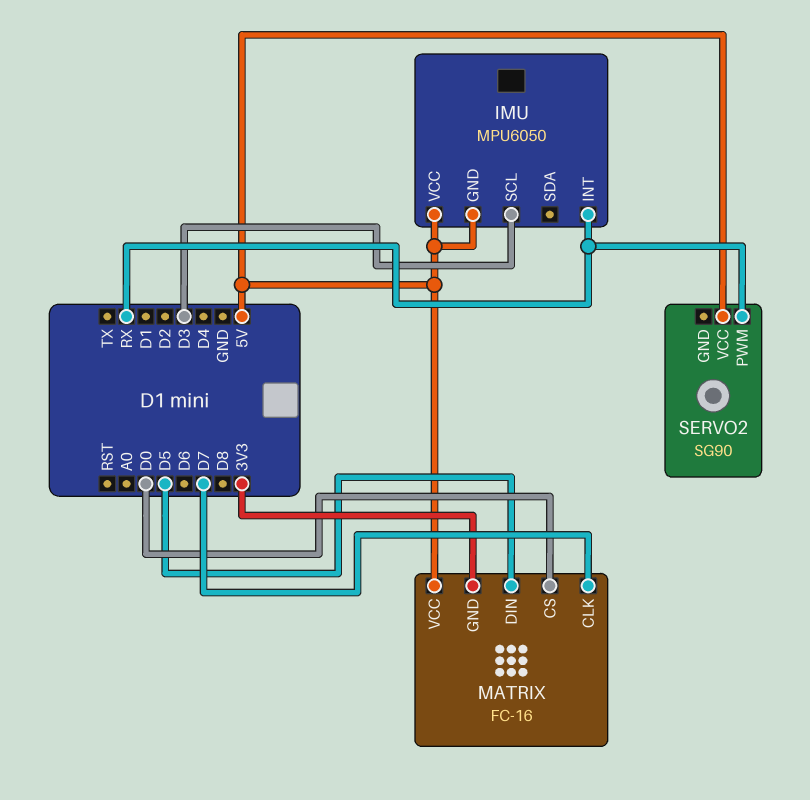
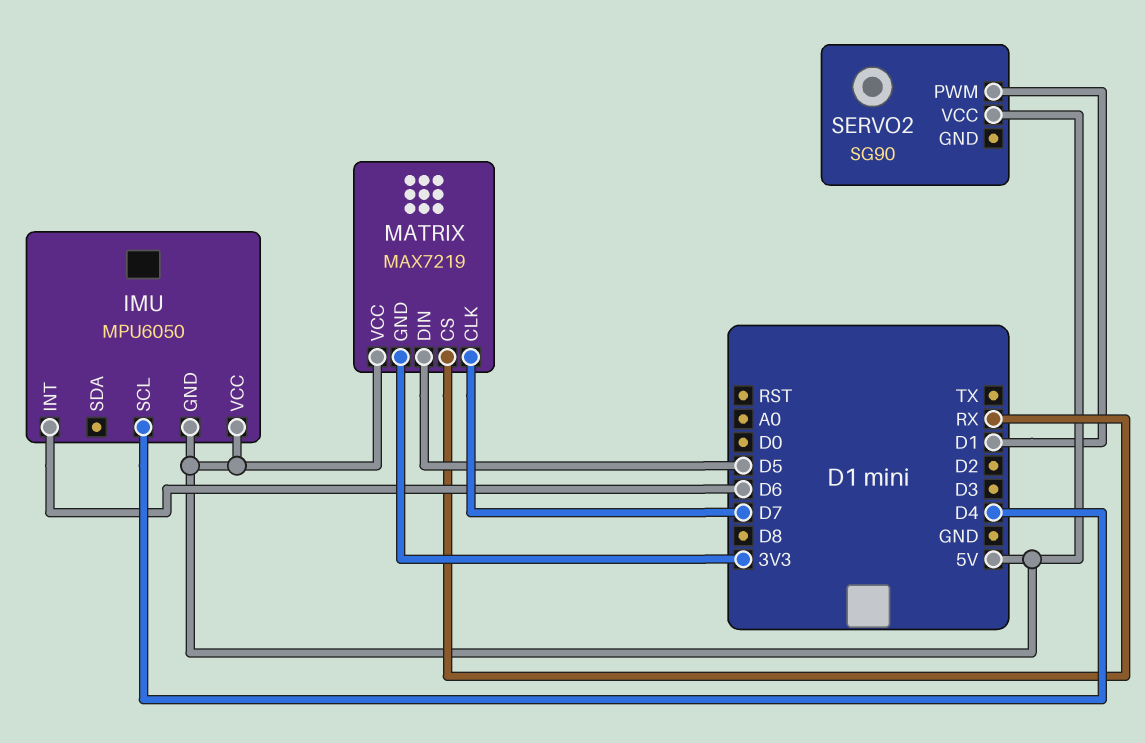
IMU pin INT: RX -> D6
IMU pin SCL: D3 -> D4
MATRIX: FC-16 -> MAX7219
MATRIX pin CS: D0 -> RX
SERVO2 pin PWM: RX -> D1

